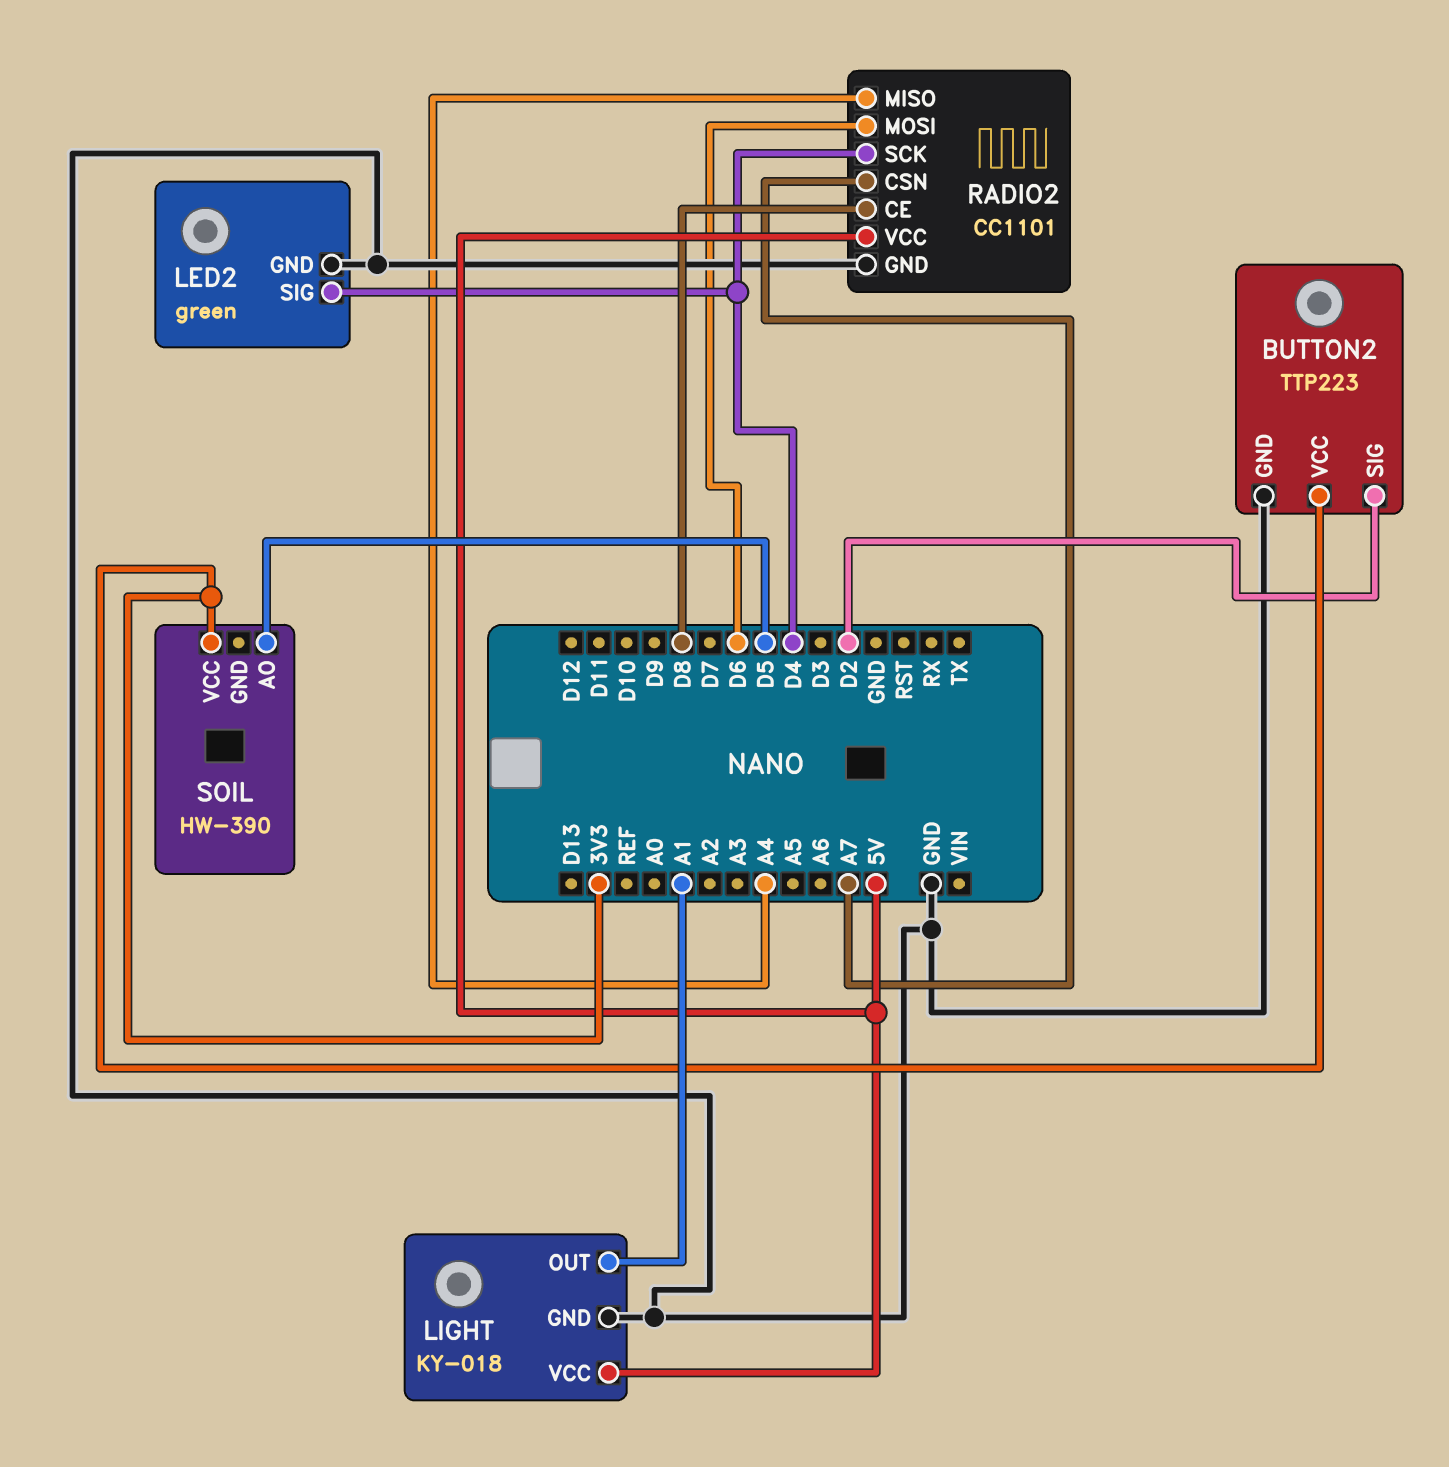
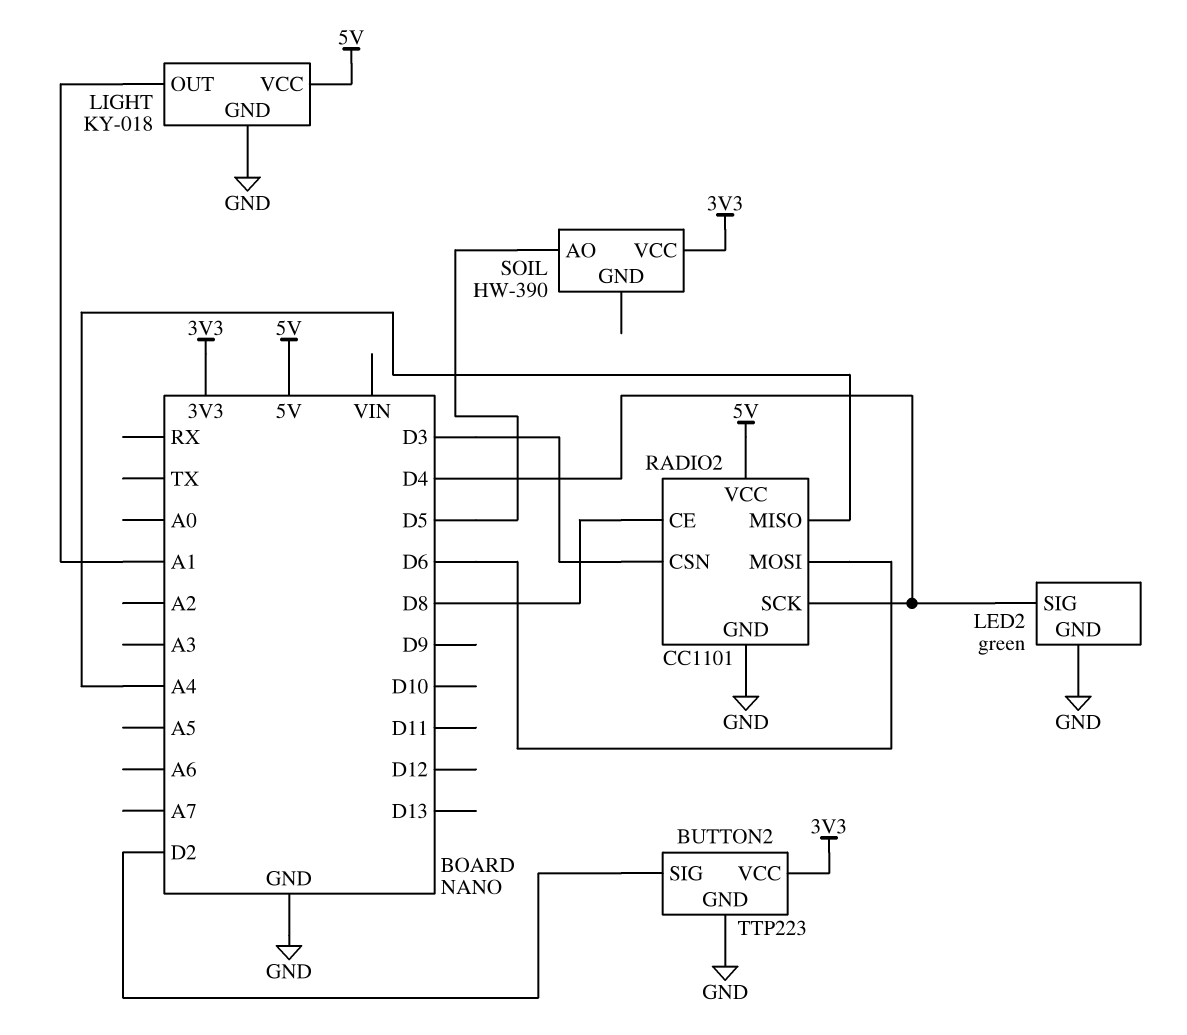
RADIO2 pin CSN: A7 -> D3

